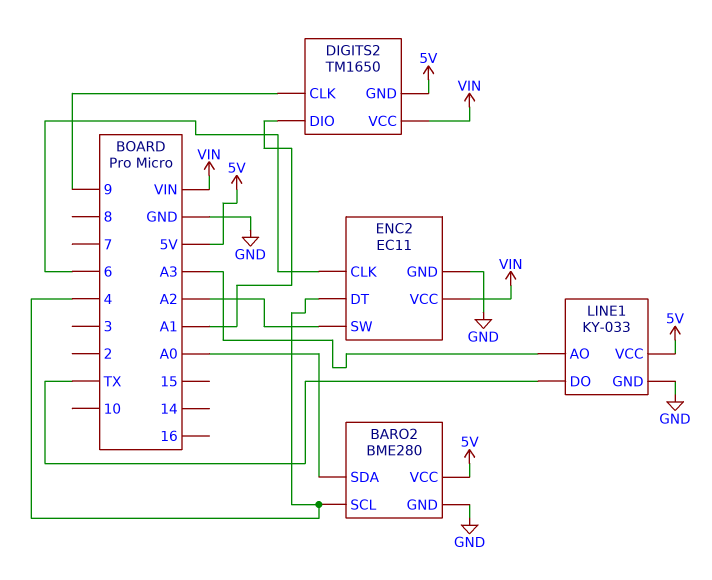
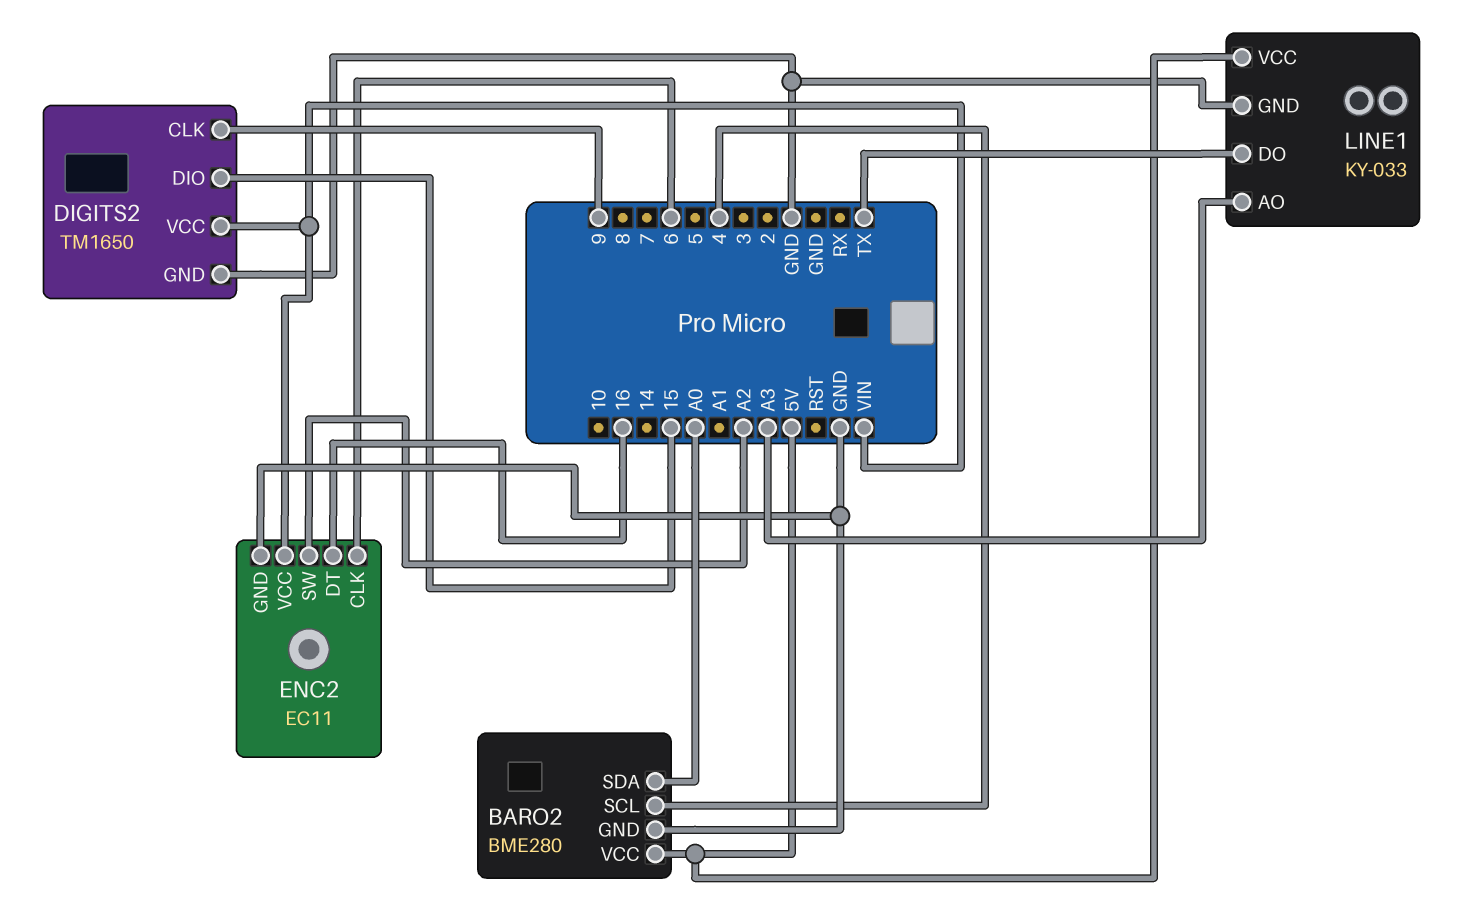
DIGITS2 pin DIO: A1 -> 15
DIGITS2 pin GND: 5V -> GND
ENC2 pin DT: 4 -> 16

